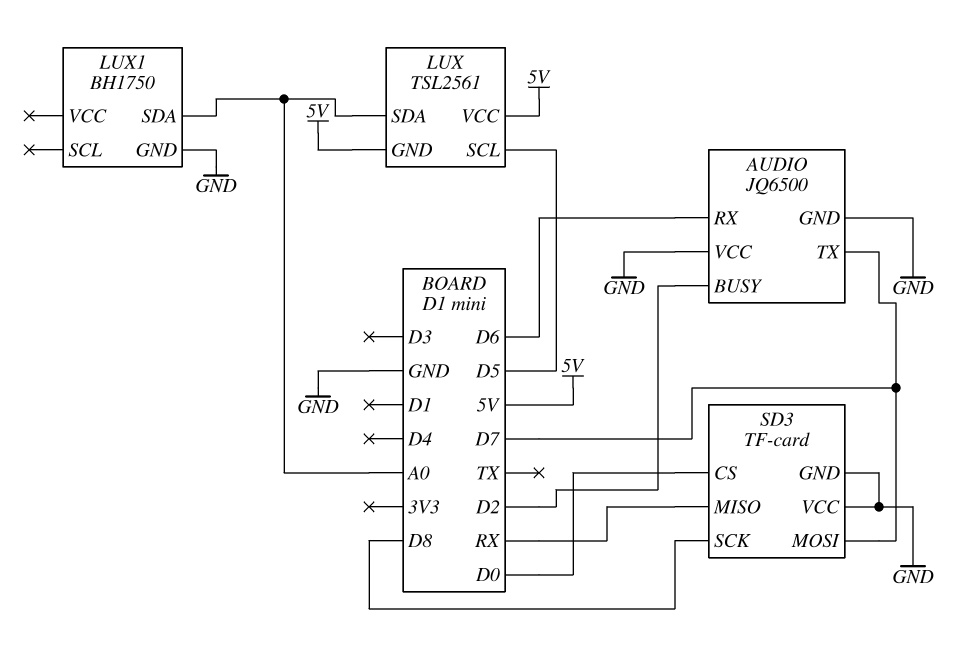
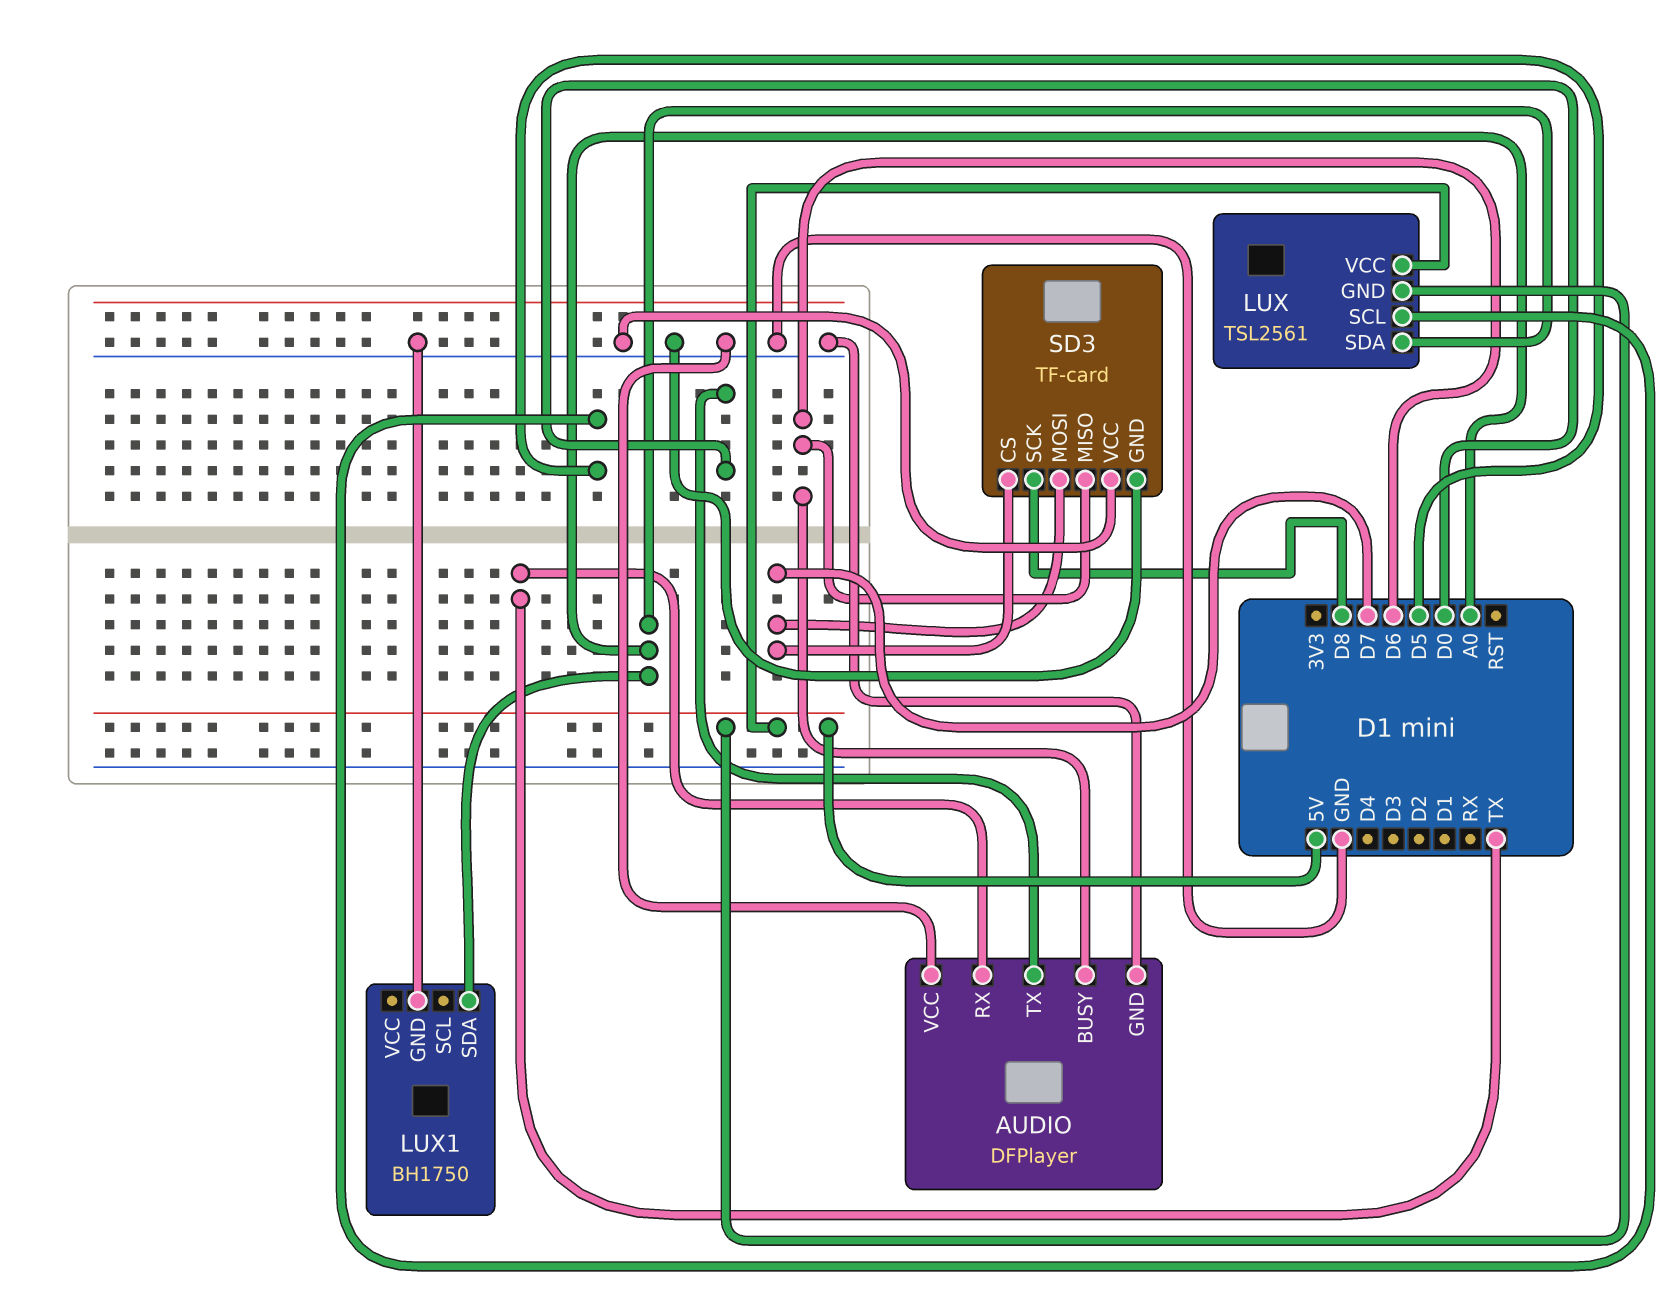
AUDIO: JQ6500 -> DFPlayer
AUDIO pin BUSY: D2 -> D6
AUDIO pin RX: D6 -> TX
AUDIO pin TX: D7 -> D0
SD3 pin CS: D0 -> D7
SD3 pin MISO: RX -> D6

